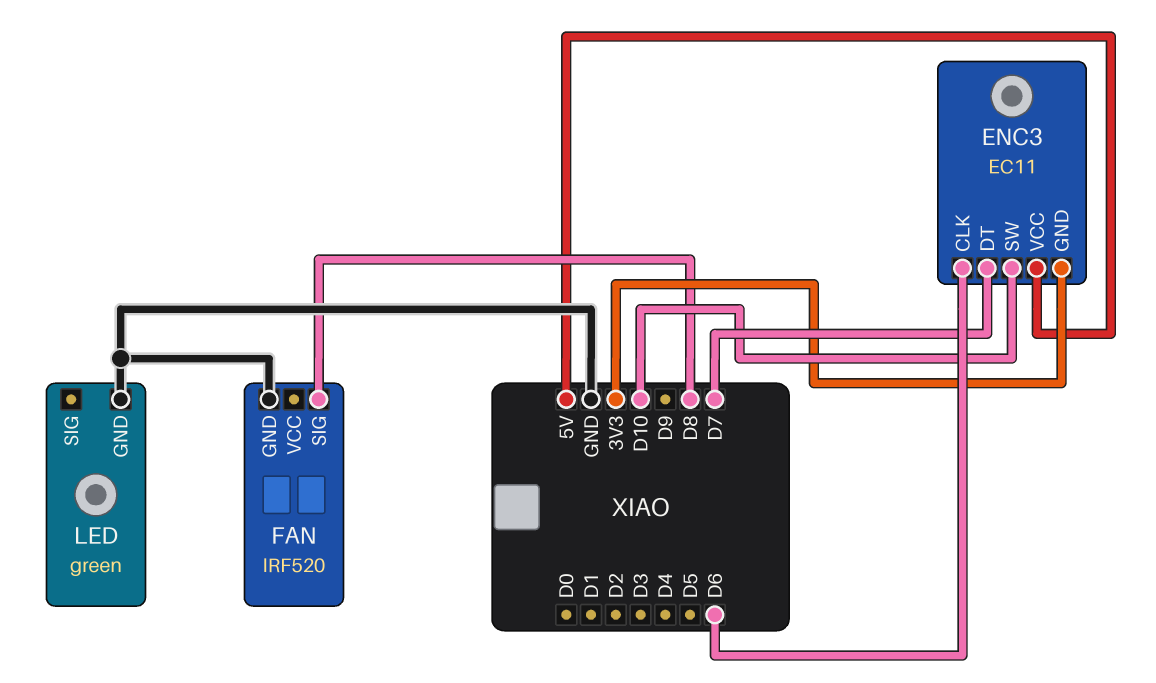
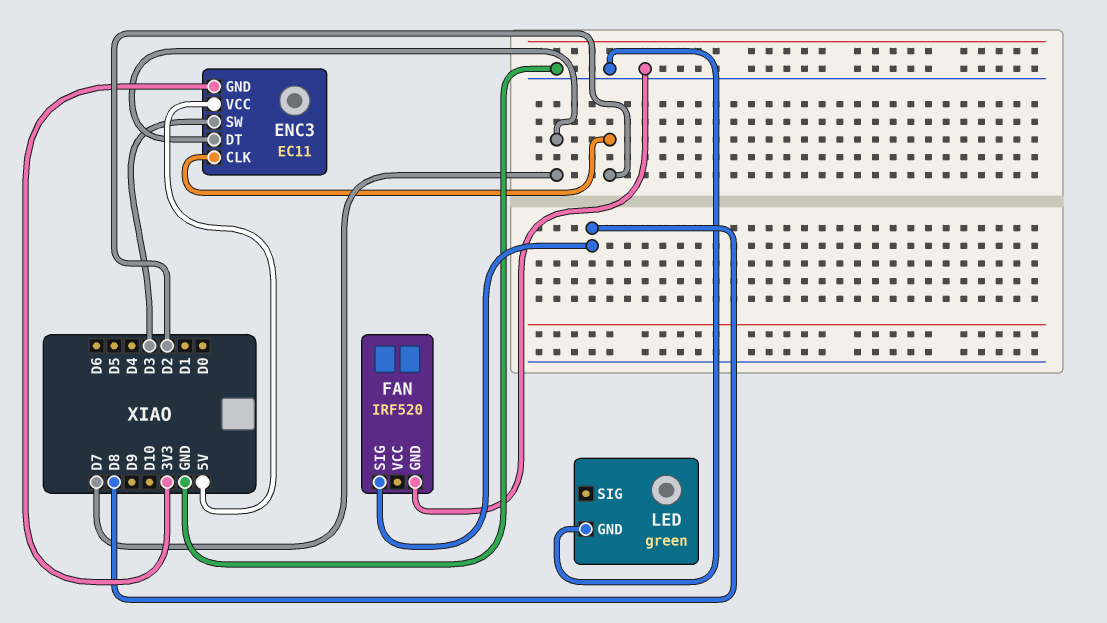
ENC3 pin CLK: D6 -> D2
ENC3 pin SW: D10 -> D3

